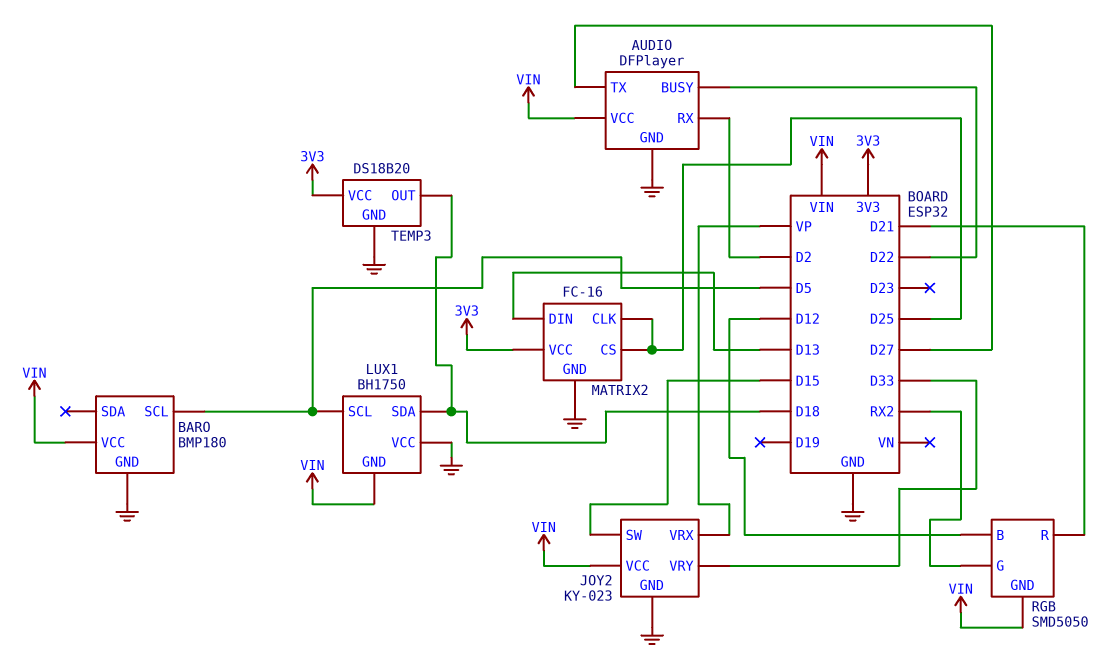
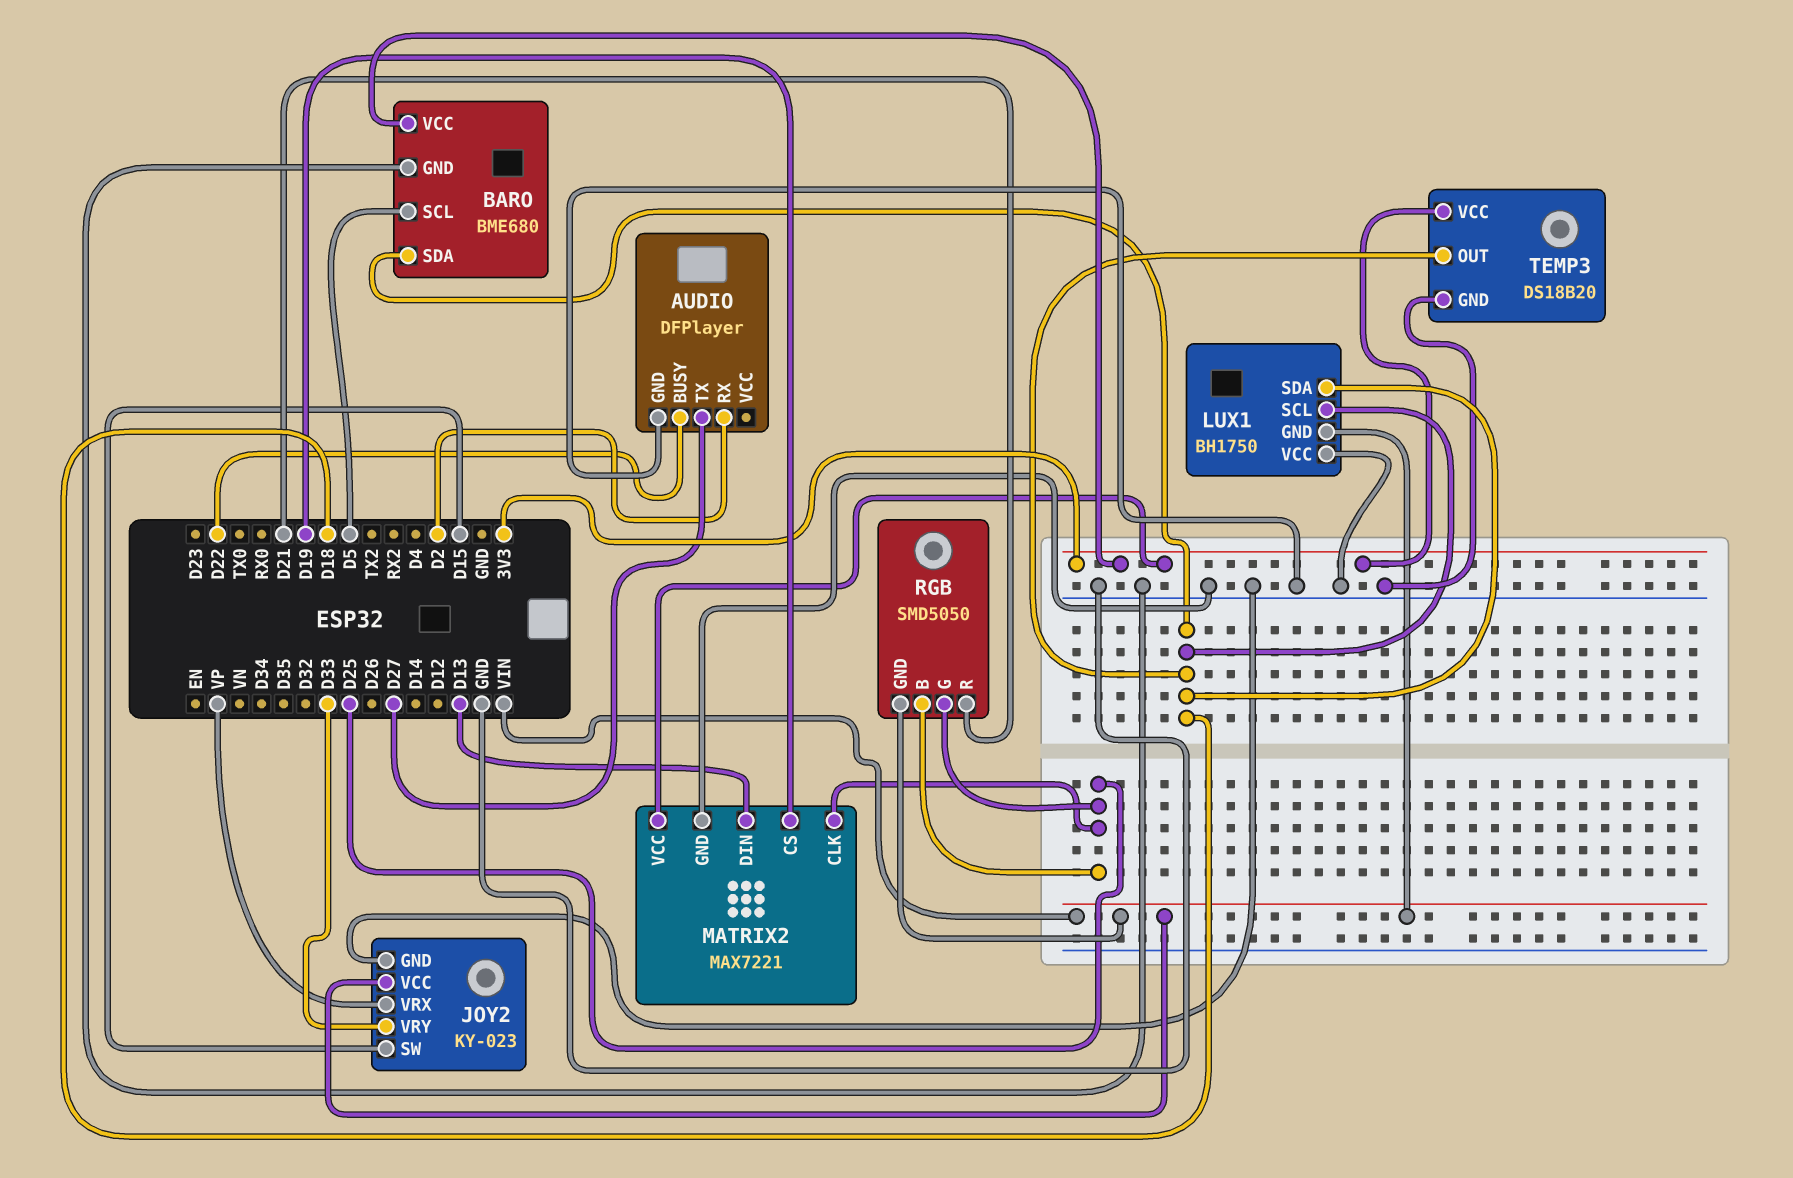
AUDIO pin VCC: VIN -> none
BARO: BMP180 -> BME680
BARO pin SDA: none -> D18
BARO pin VCC: VIN -> 3V3
LUX1 pin SCL: D5 -> D18
MATRIX2: FC-16 -> MAX7221
MATRIX2 pin CS: D25 -> D19
RGB pin B: D12 -> D25
RGB pin G: RX2 -> D25

